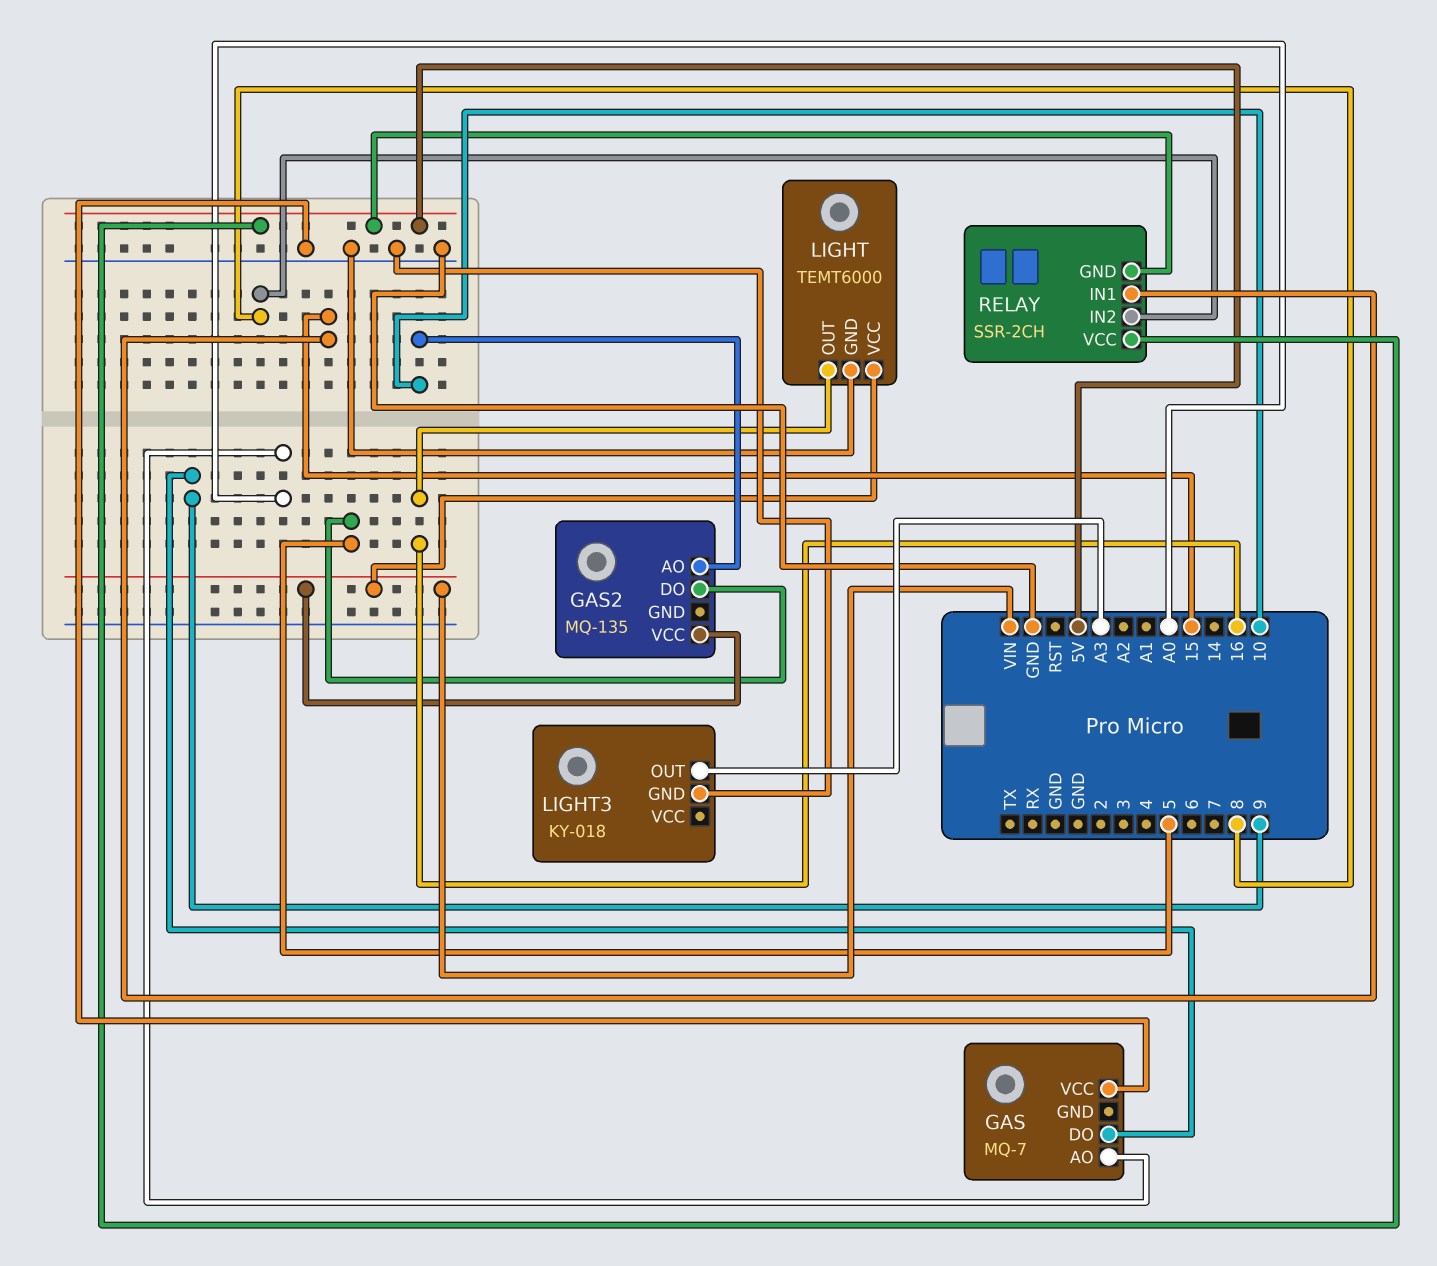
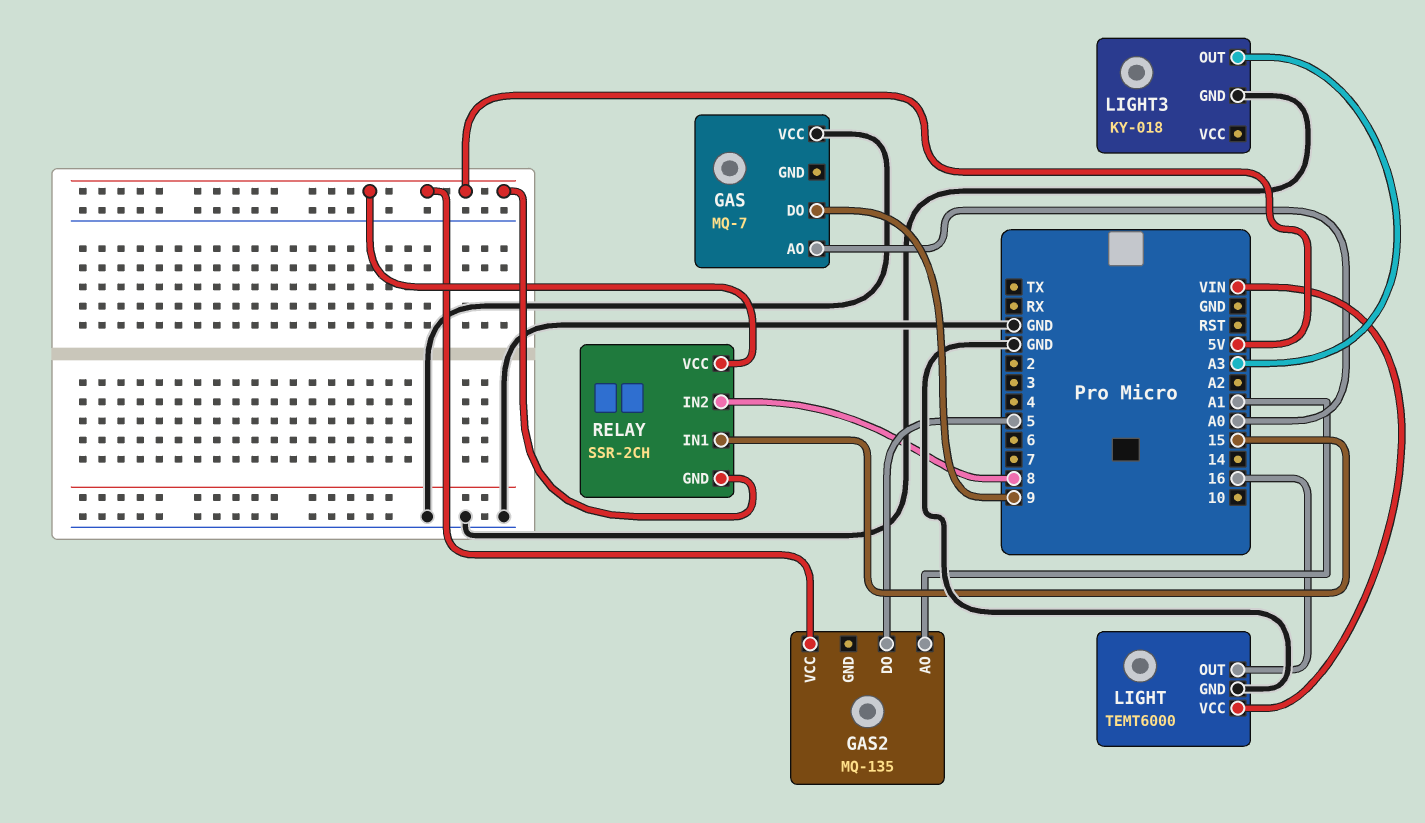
GAS2 pin AO: 10 -> A1
GAS2 pin VCC: VIN -> 5V

